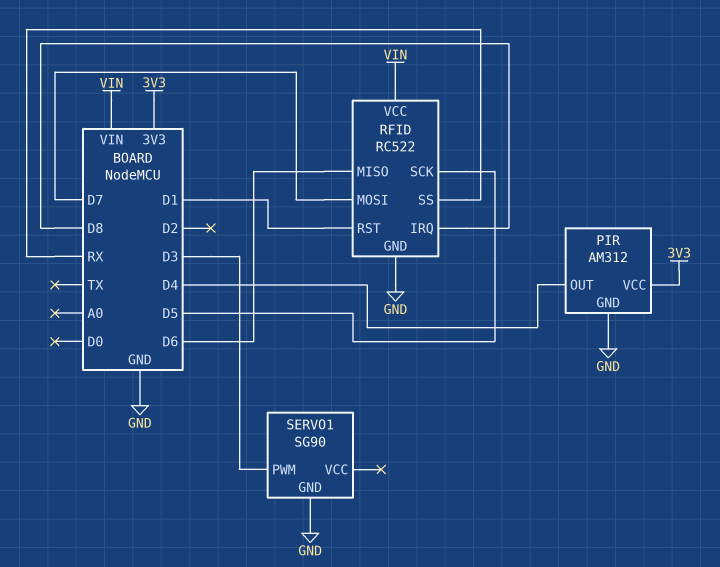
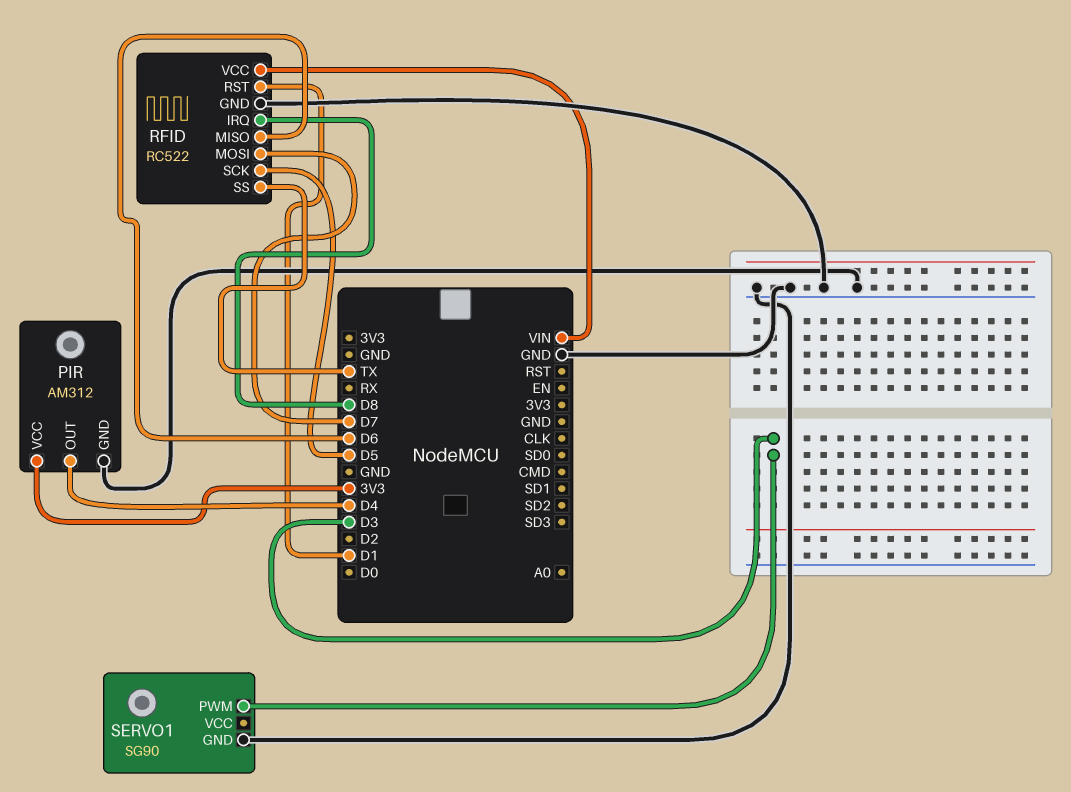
RFID pin SS: RX -> TX

